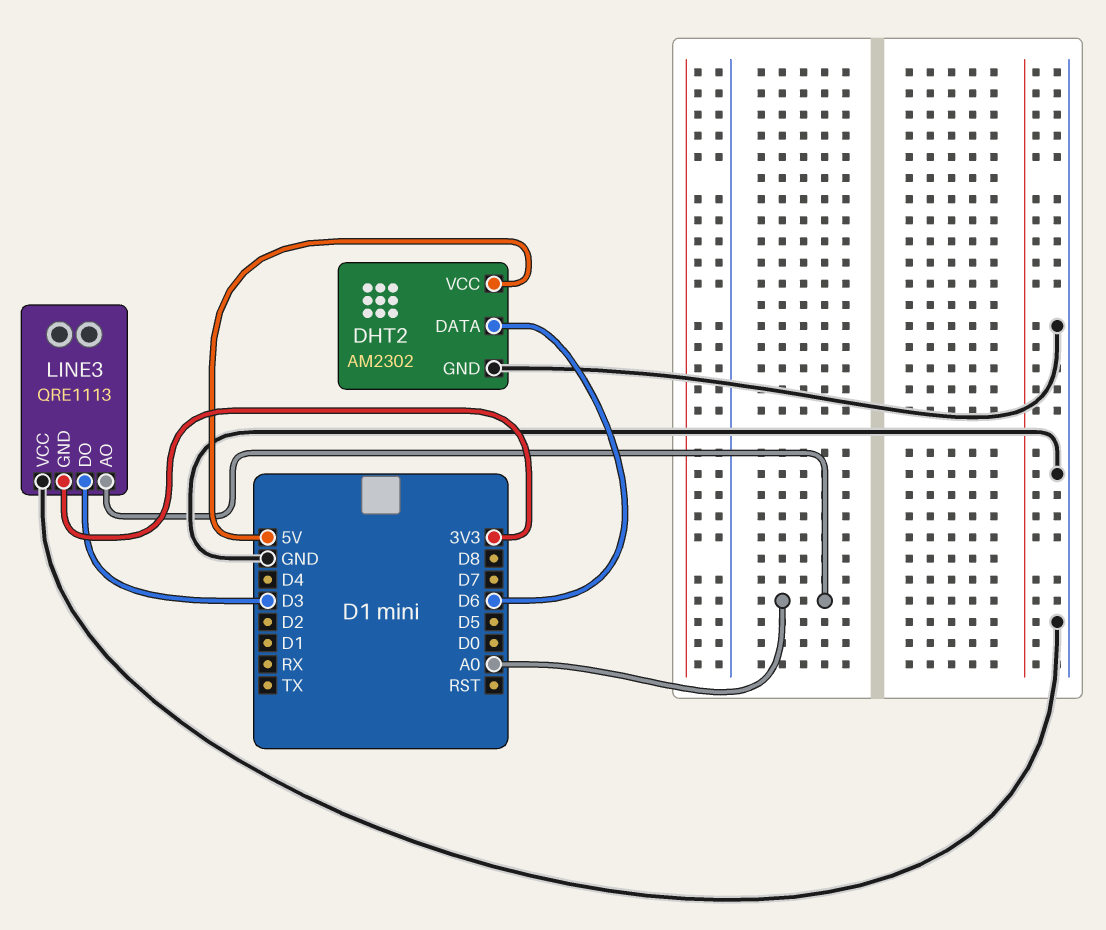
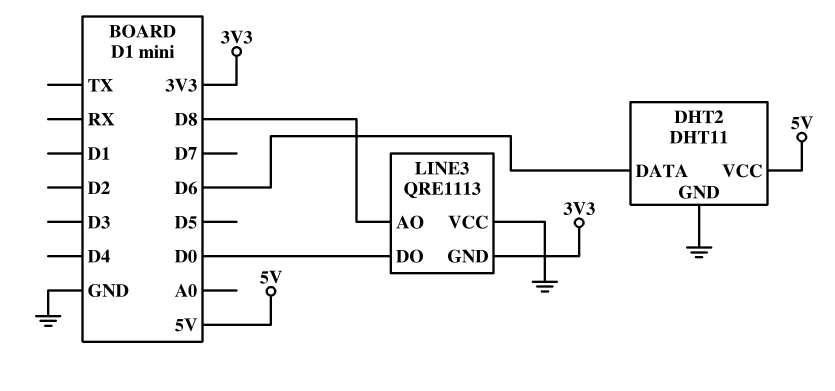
DHT2: AM2302 -> DHT11
LINE3 pin AO: A0 -> D8
LINE3 pin DO: D3 -> D0

